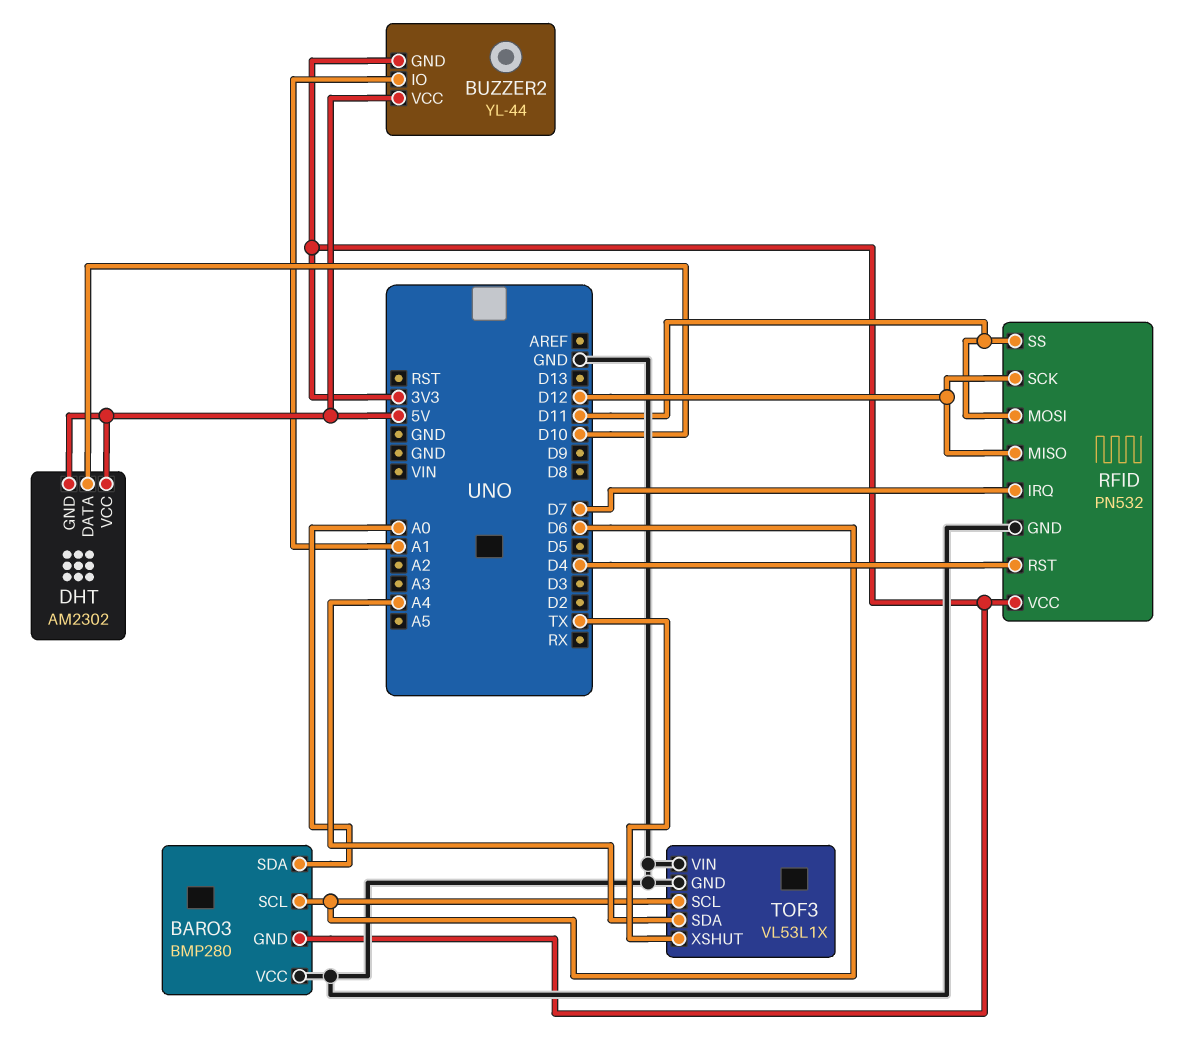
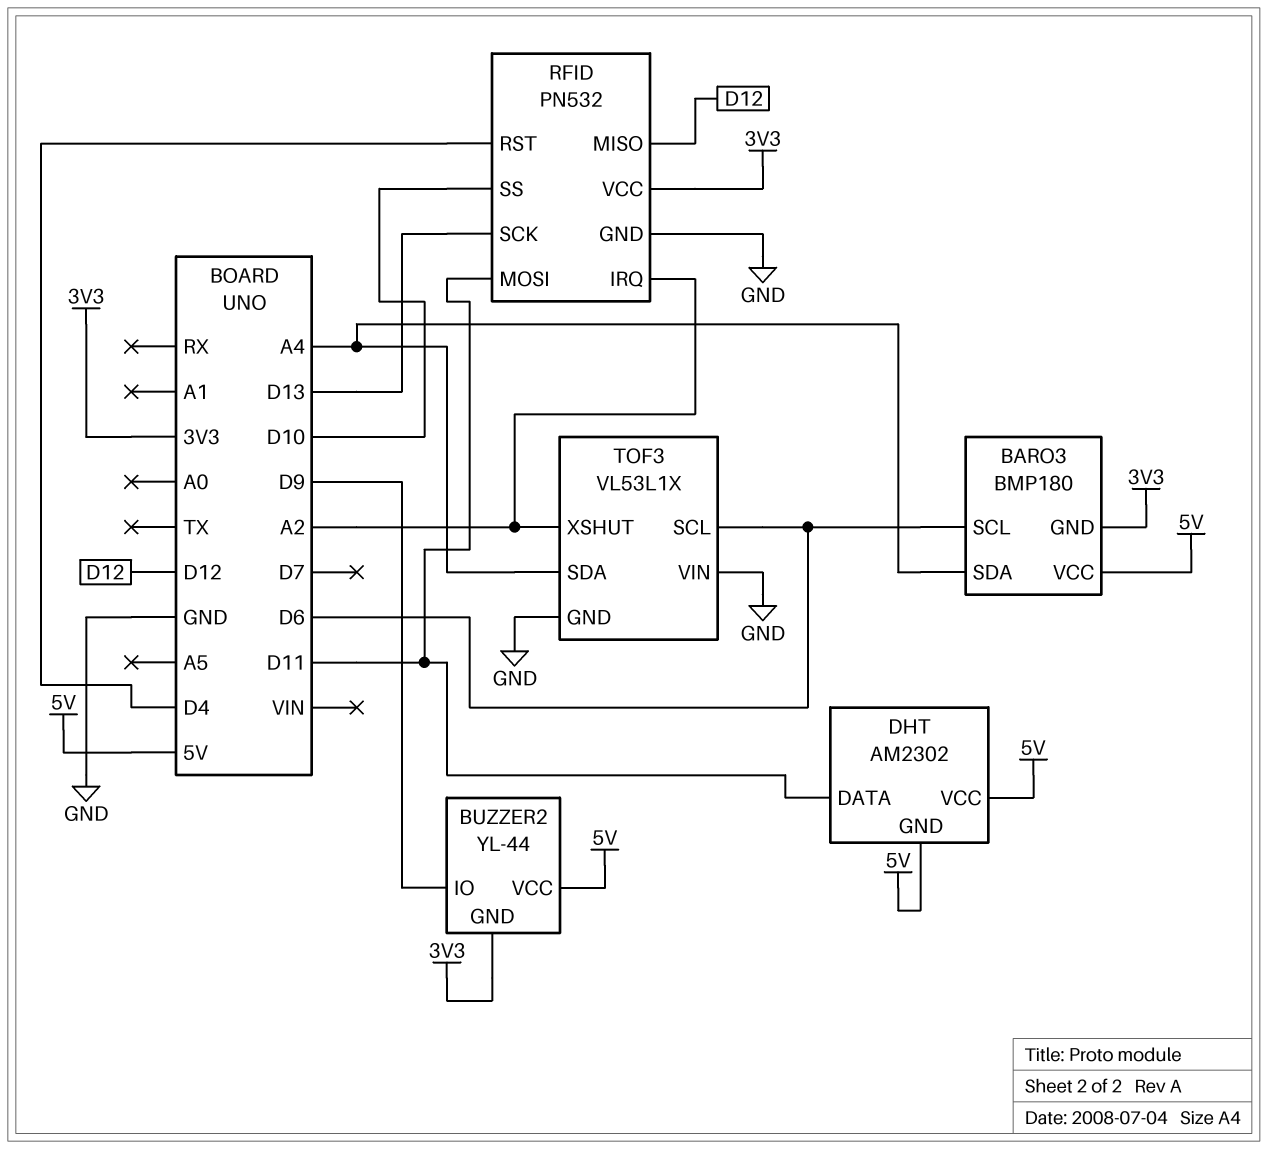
BARO3: BMP280 -> BMP180
BARO3 pin SDA: A0 -> A4
BARO3 pin VCC: GND -> 5V
BUZZER2 pin IO: A1 -> D9
DHT pin DATA: D10 -> D11
RFID pin IRQ: D7 -> A2
RFID pin SCK: D12 -> D13
RFID pin SS: D11 -> D10
TOF3 pin XSHUT: TX -> A2

